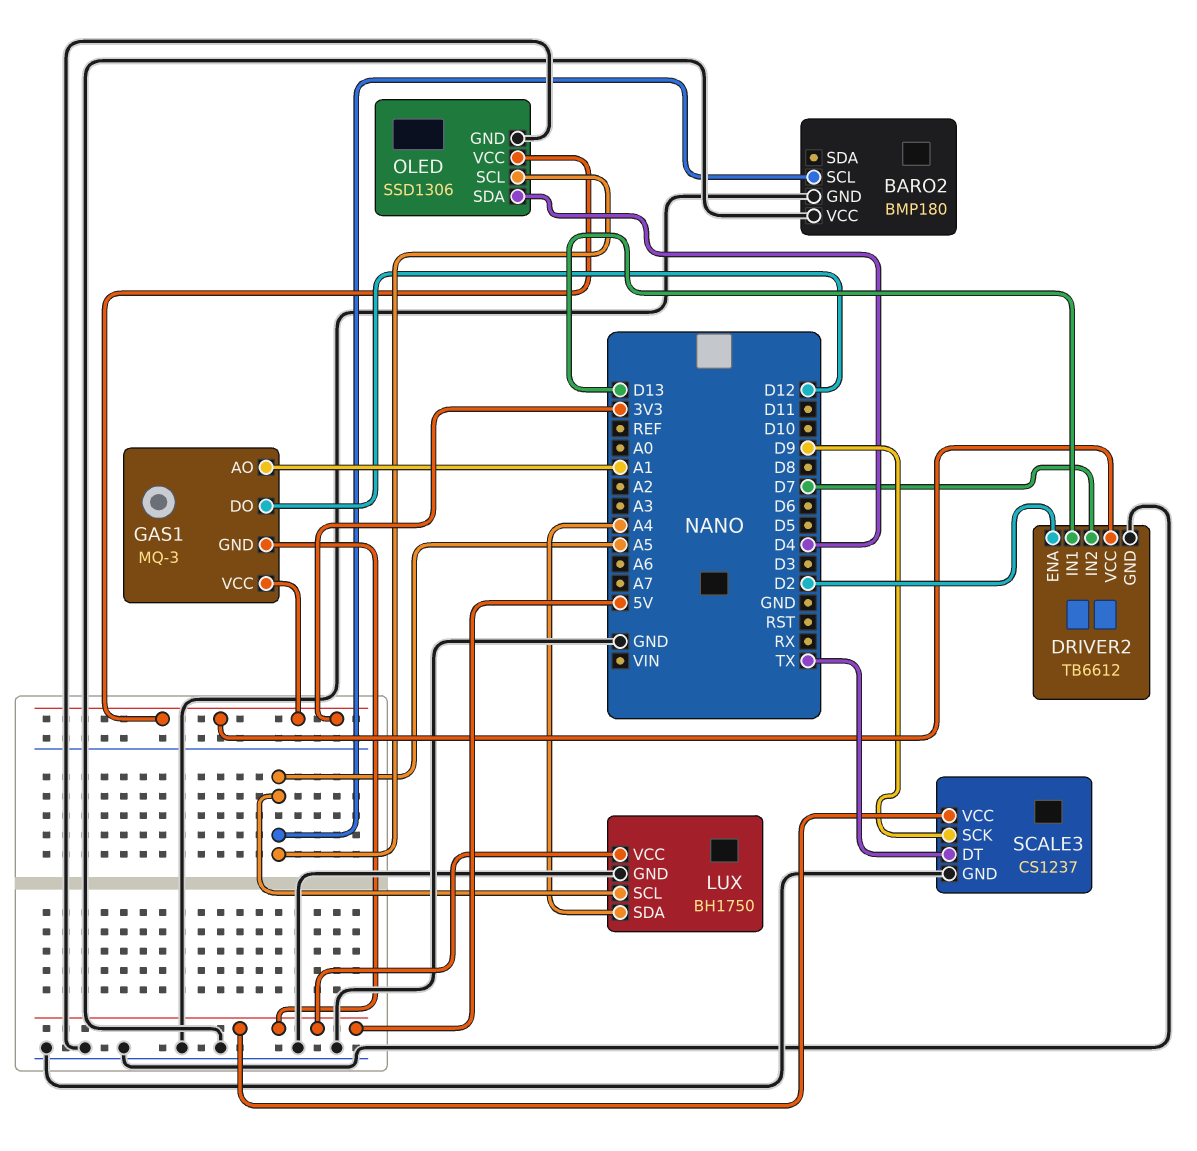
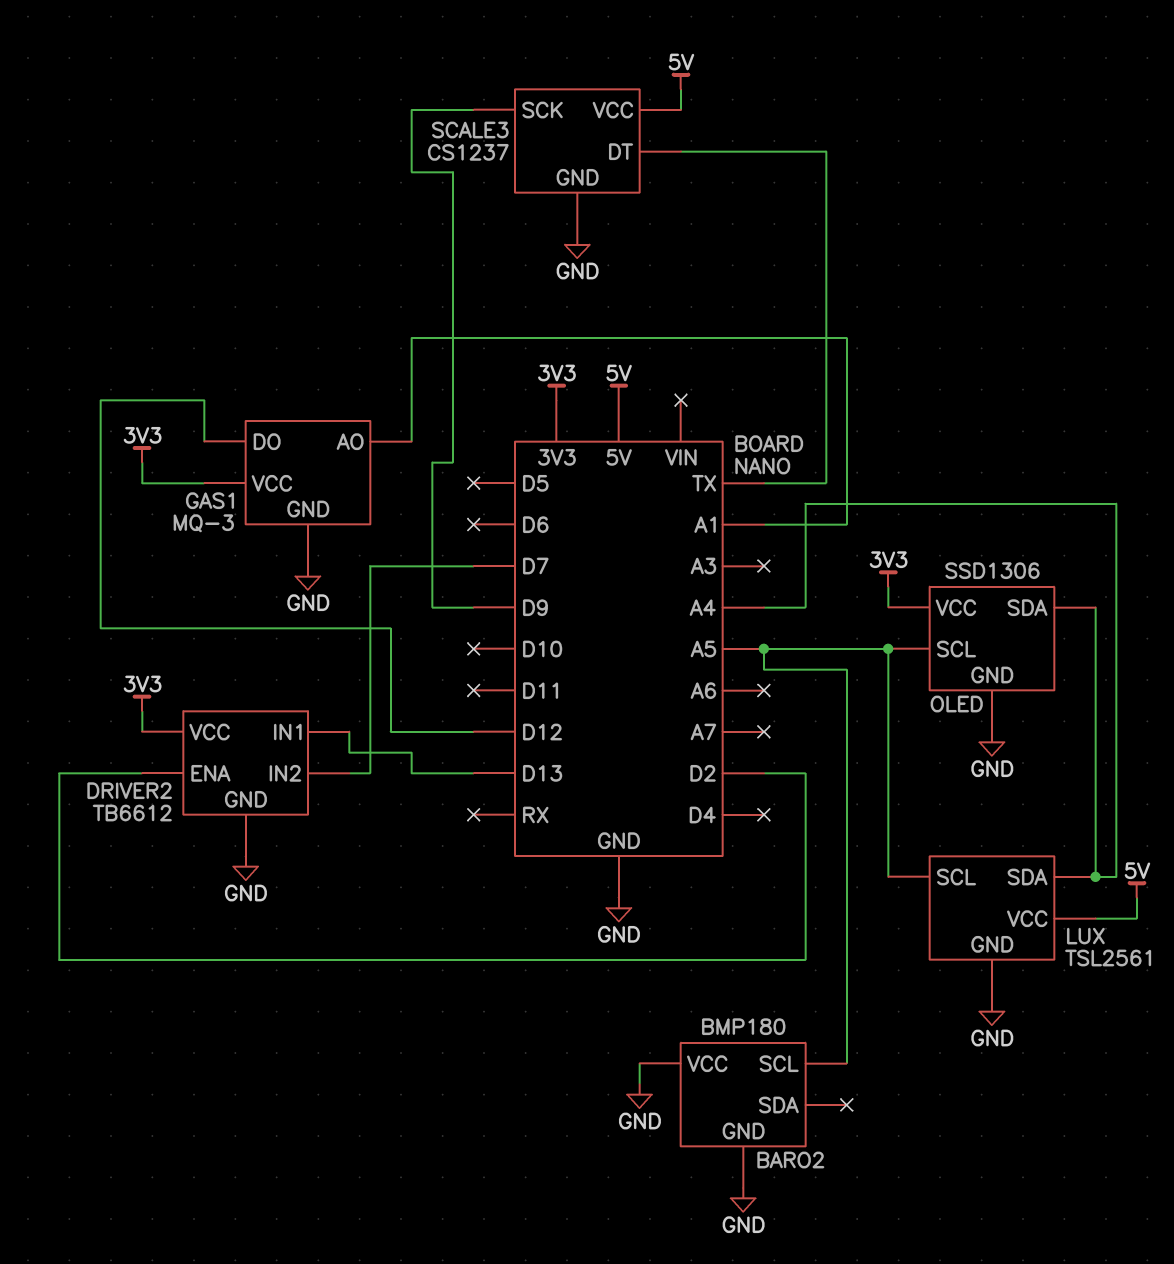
GAS1 pin GND: 5V -> GND
LUX: BH1750 -> TSL2561
OLED pin SDA: D4 -> A4

